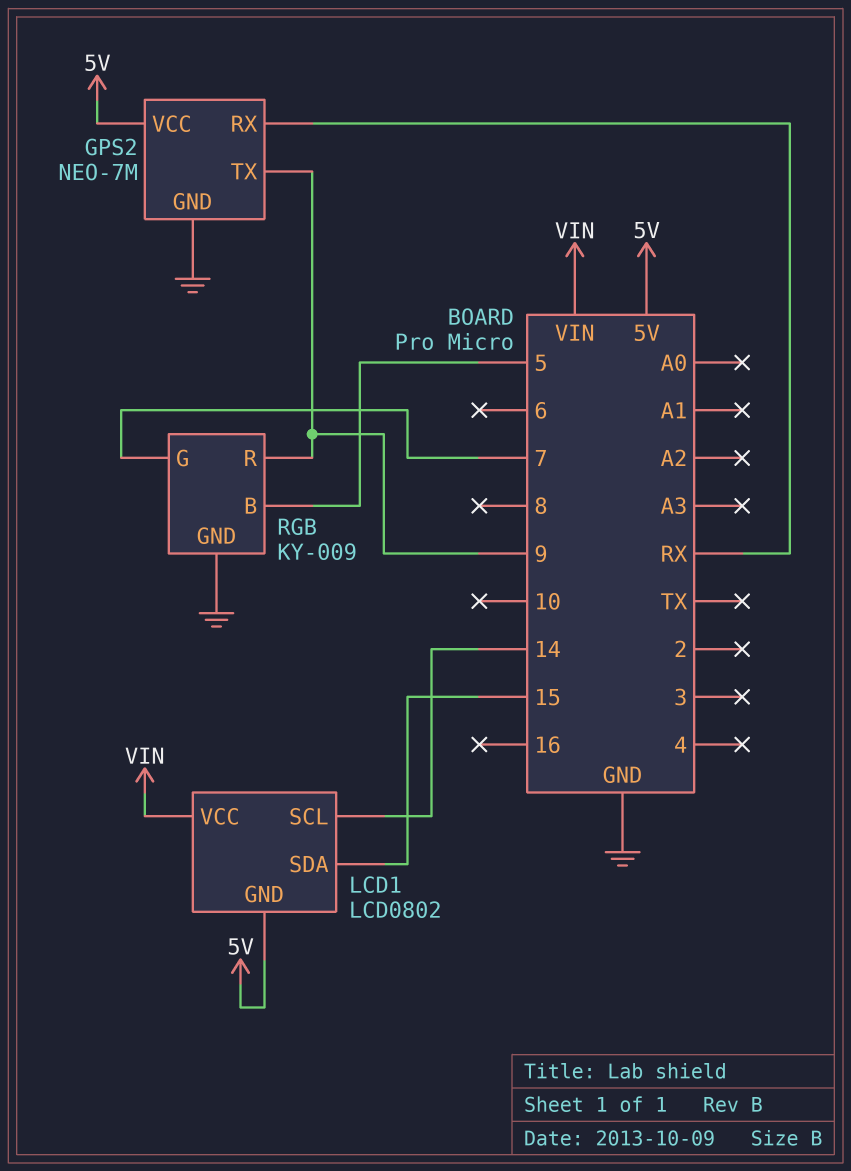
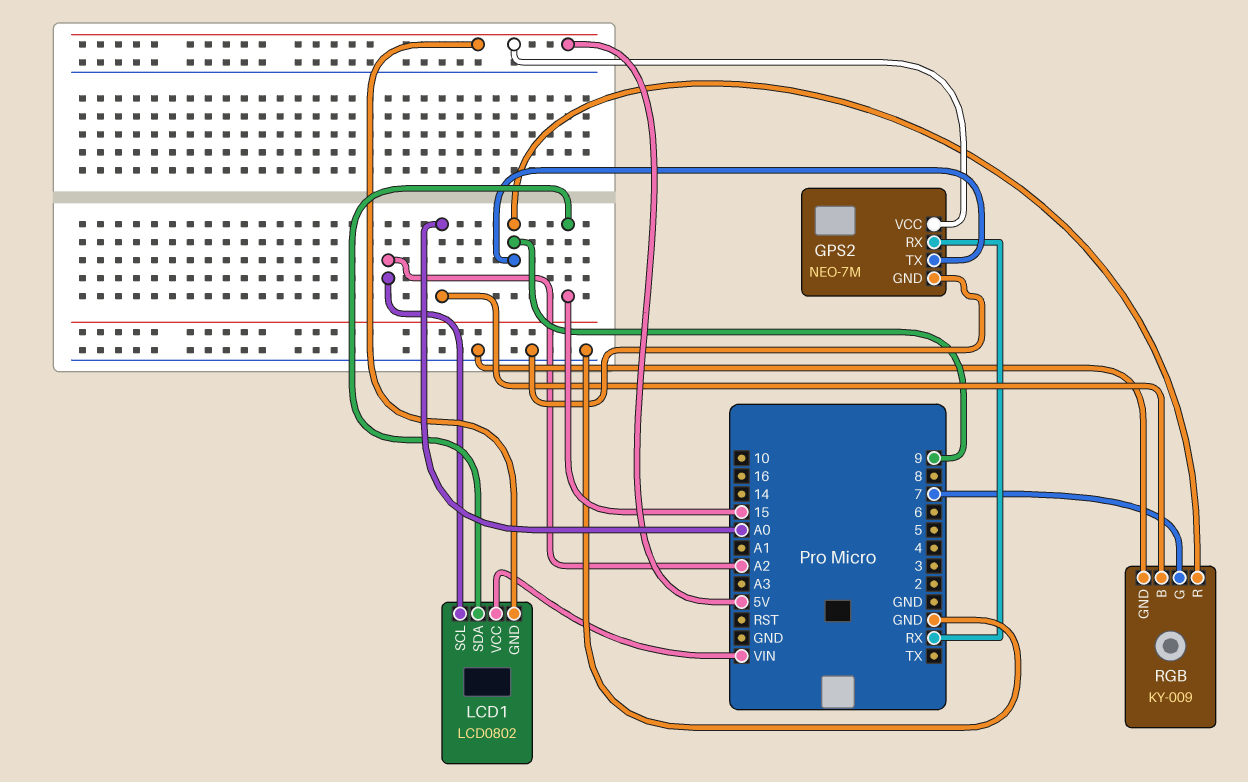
LCD1 pin SCL: 14 -> A2
RGB pin B: 5 -> A0

